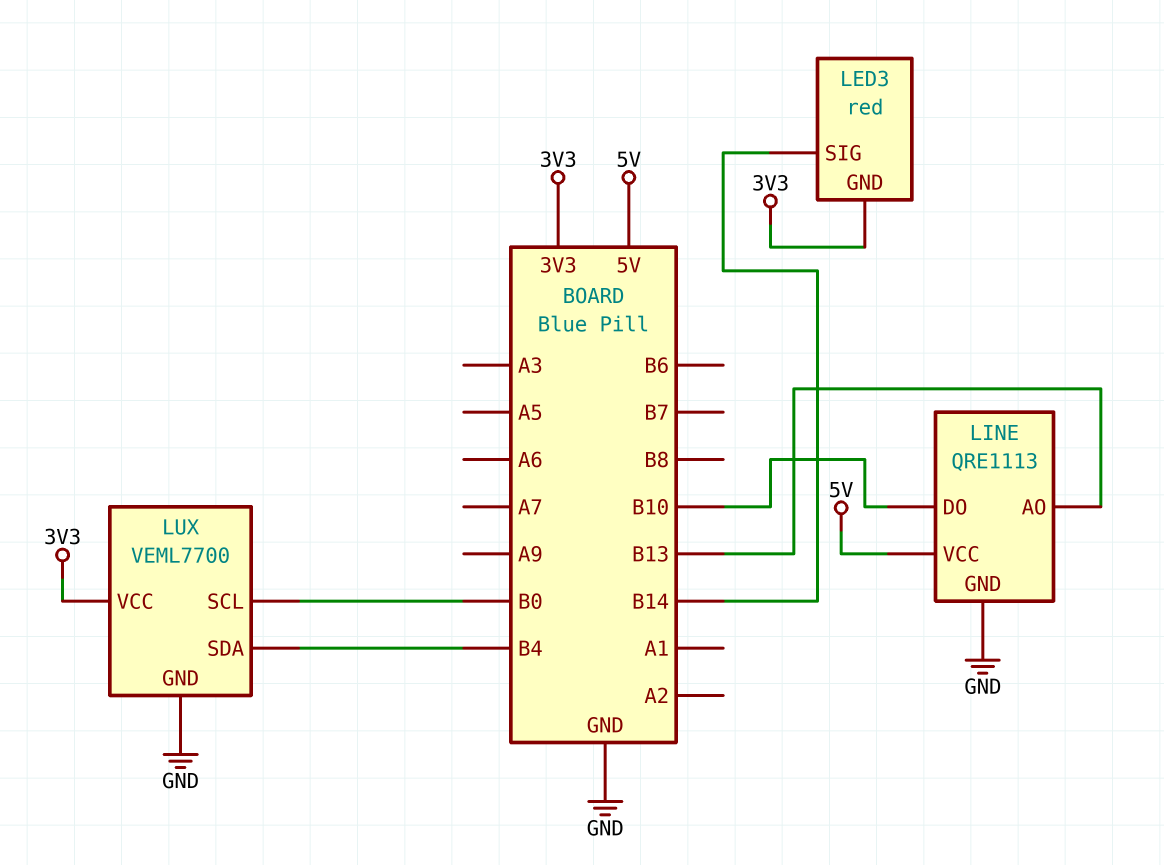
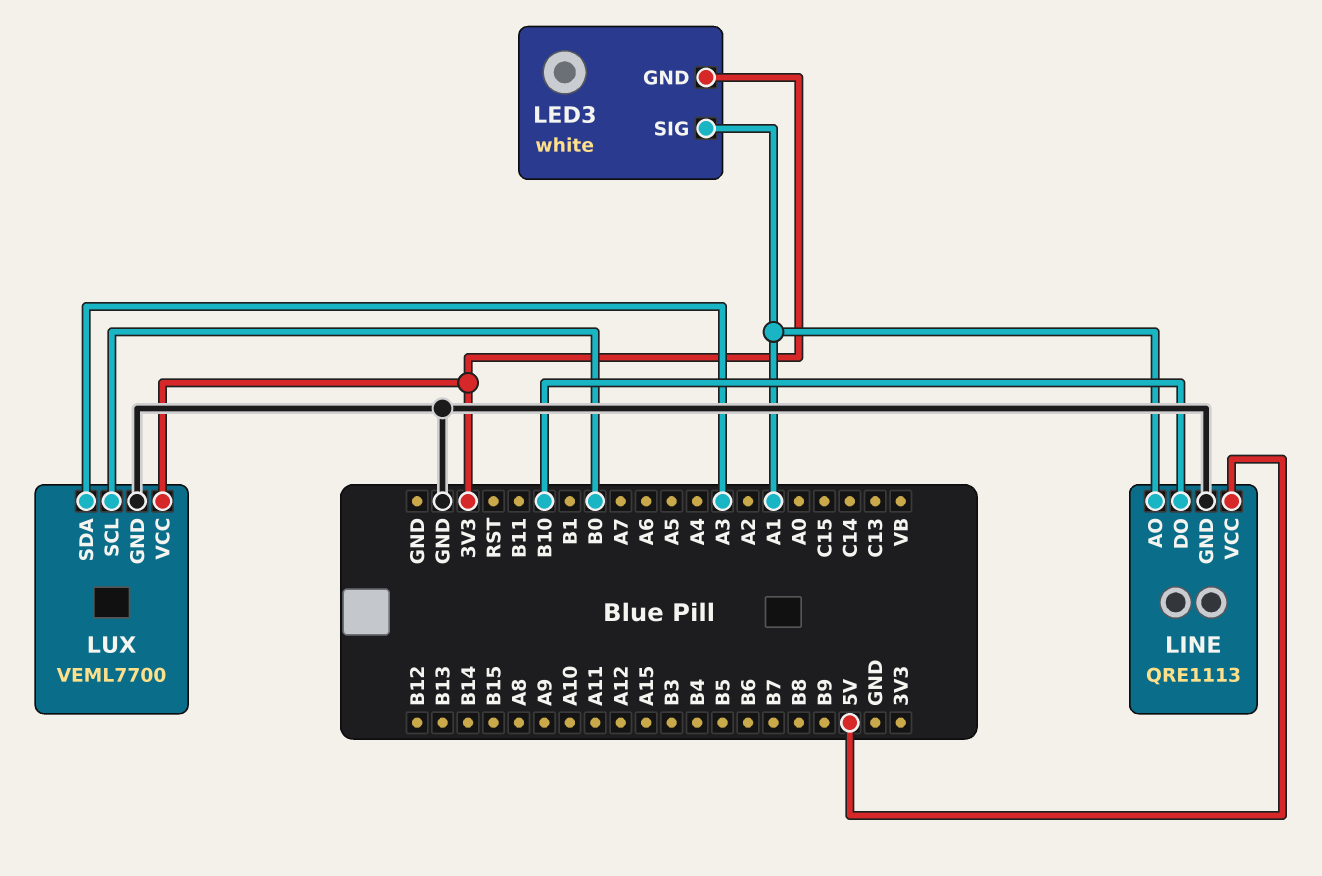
LED3: red -> white
LED3 pin SIG: B14 -> A1
LINE pin AO: B13 -> A1
LUX pin SDA: B4 -> A3

